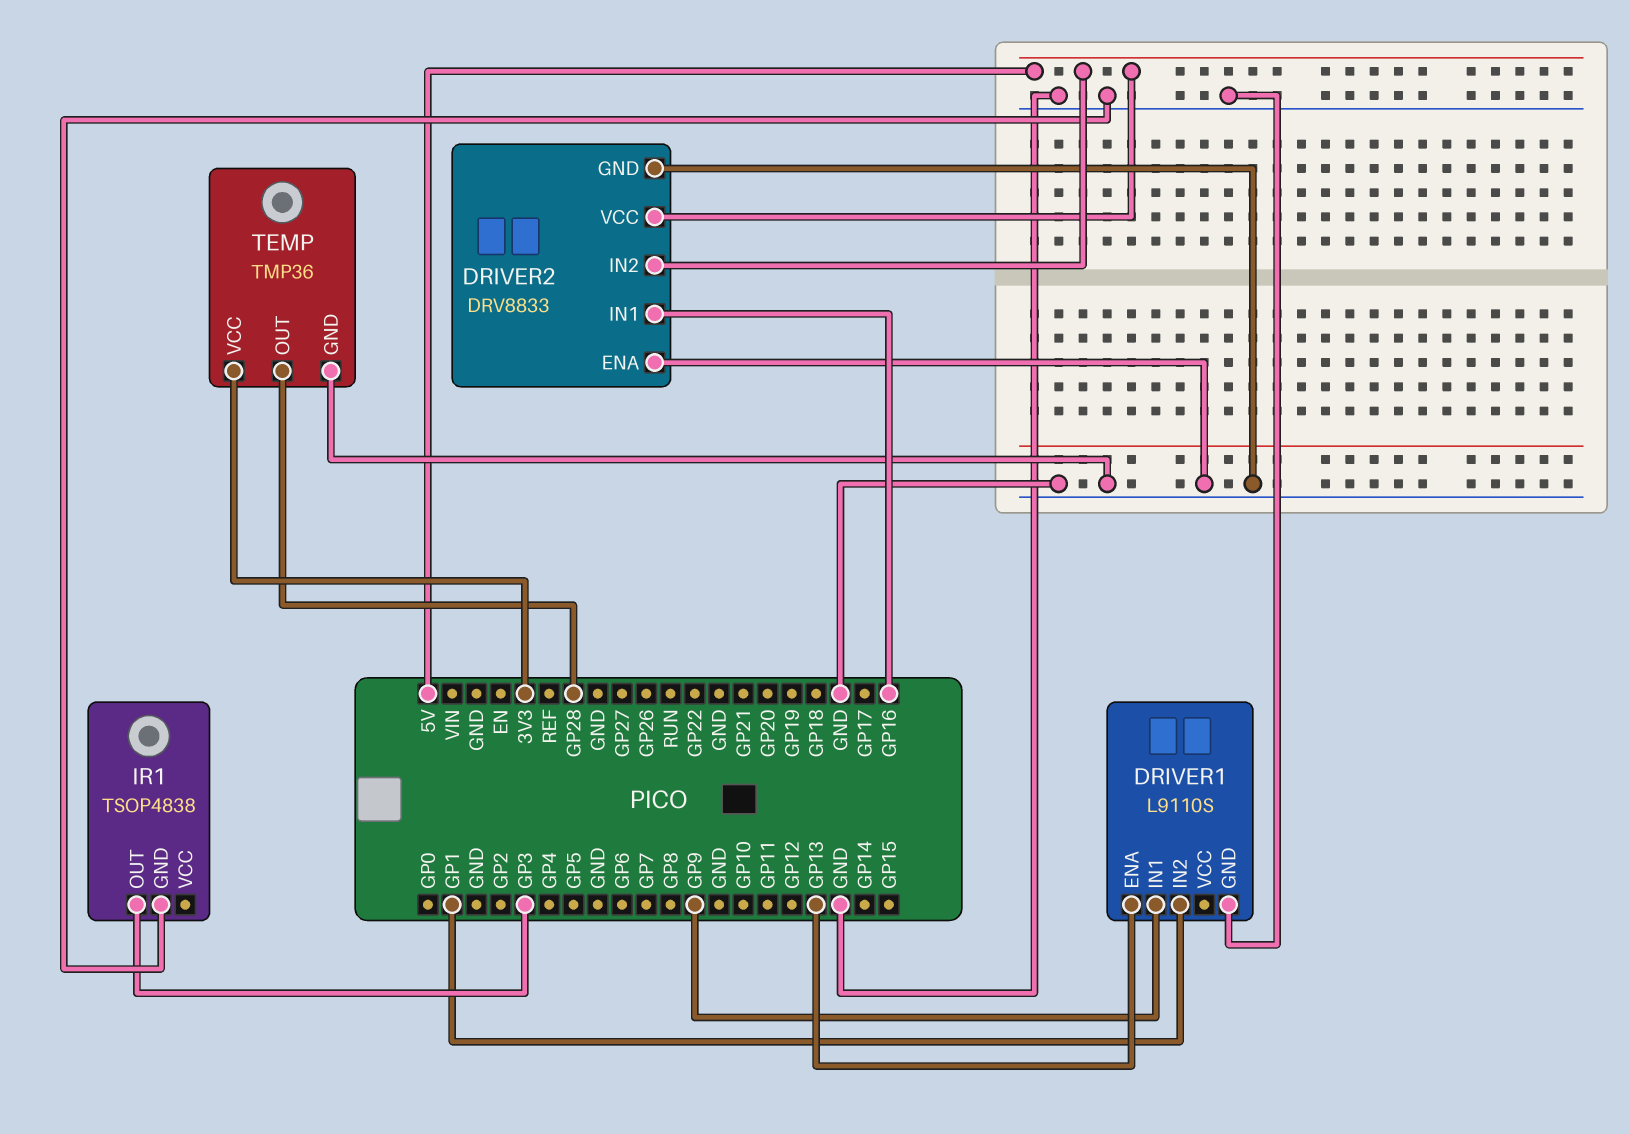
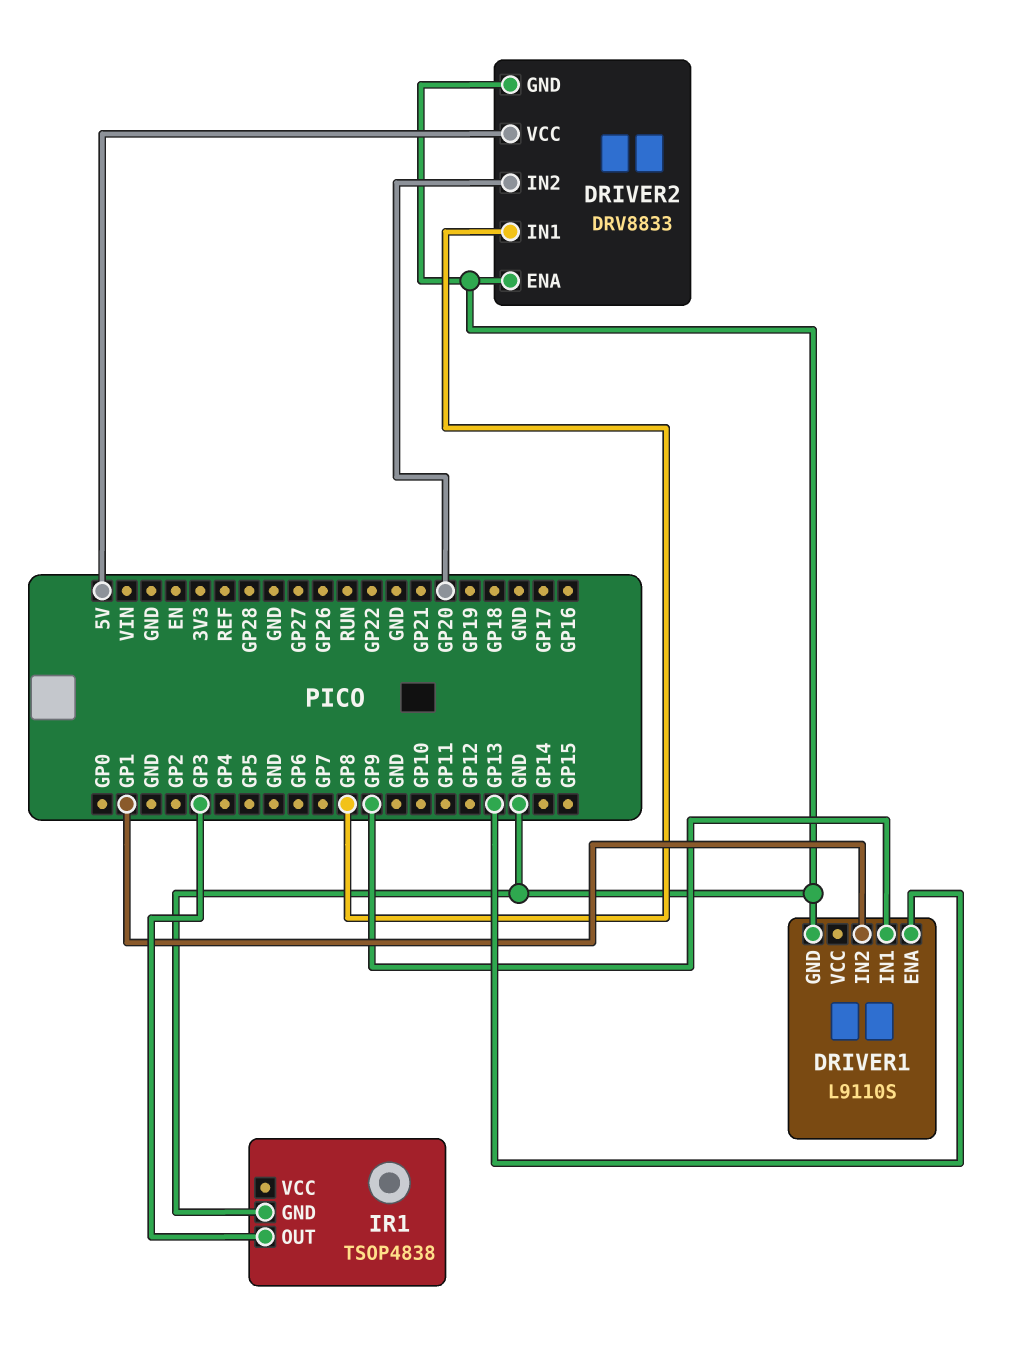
DRIVER2 pin IN1: GP16 -> GP8
DRIVER2 pin IN2: 5V -> GP20
TEMP: TMP36 -> none
TEMP pin GND: GND -> none
TEMP pin OUT: GP28 -> none
TEMP pin VCC: 3V3 -> none

